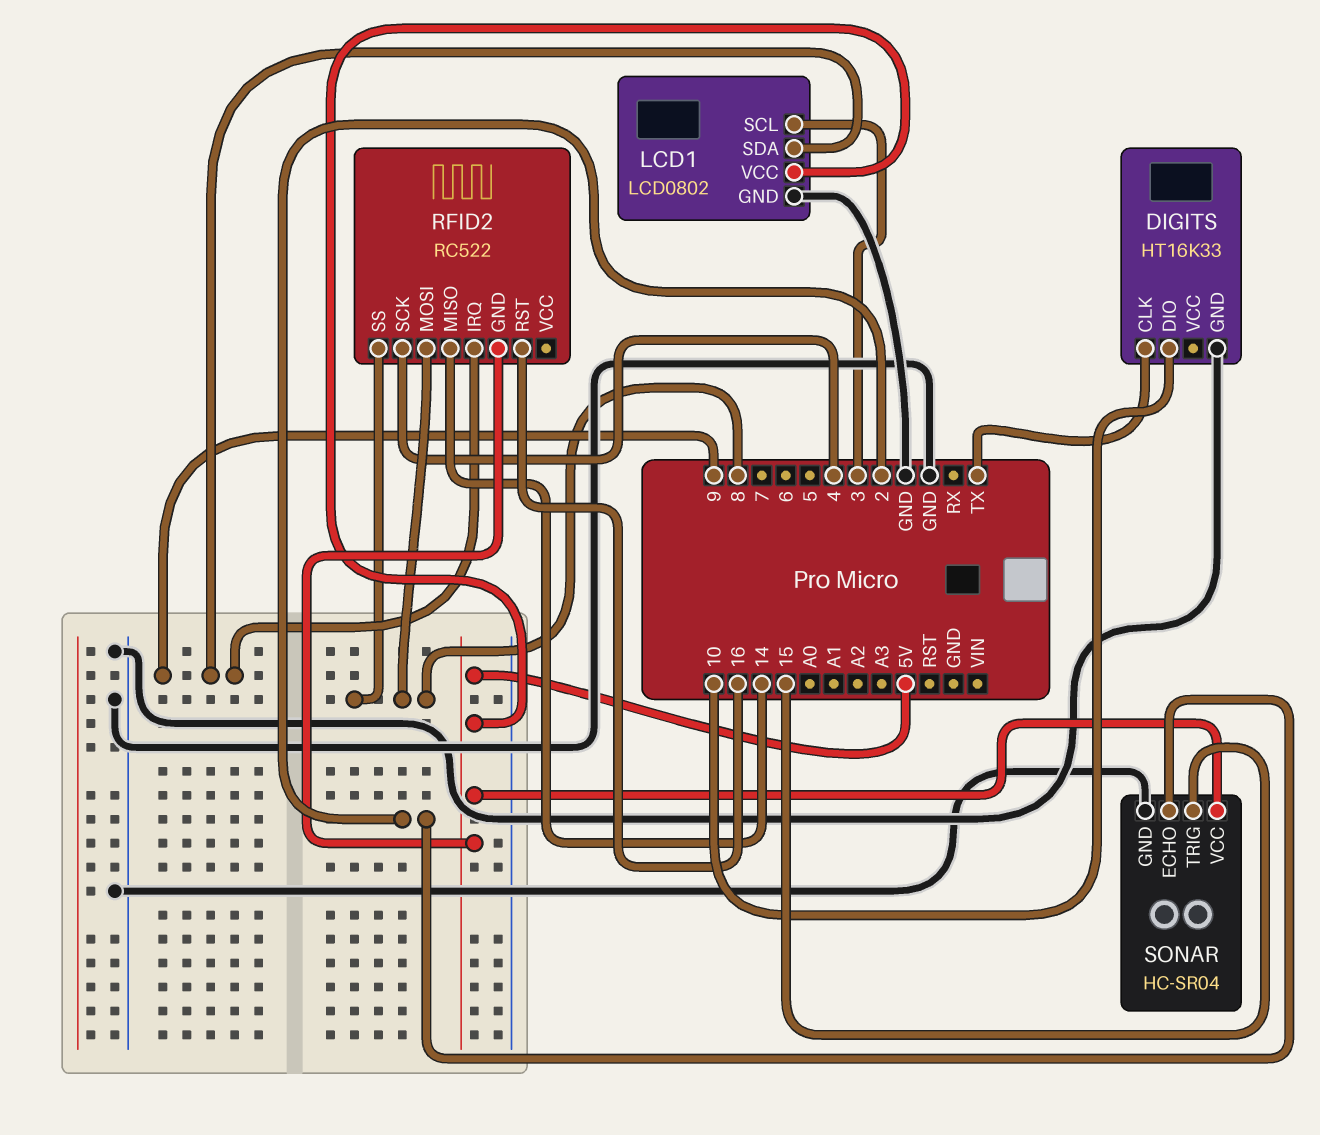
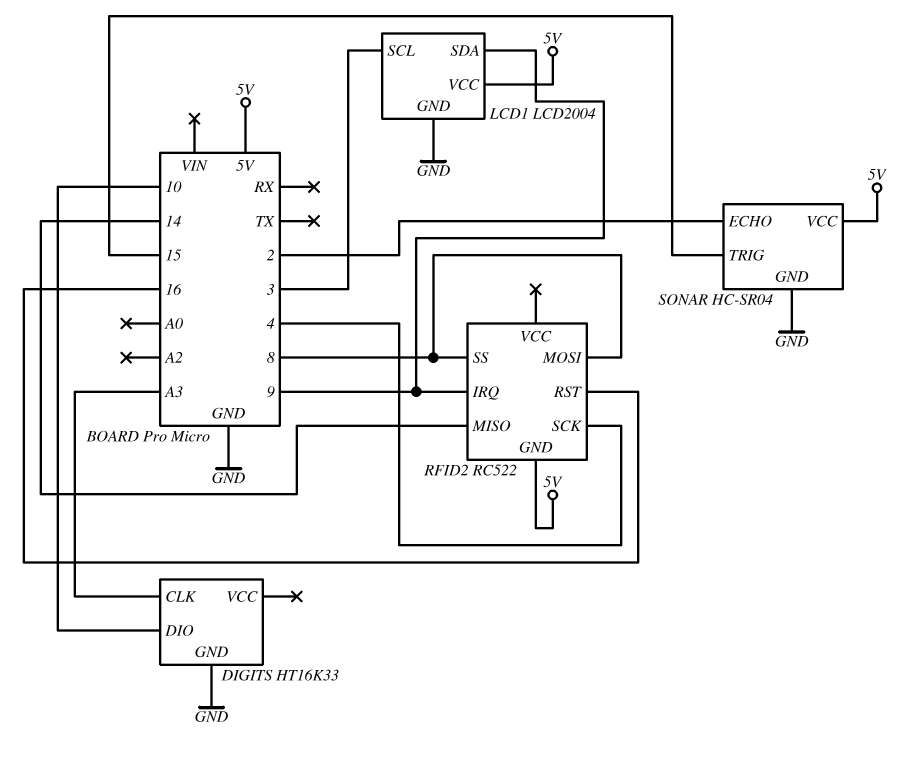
DIGITS pin CLK: TX -> A3
LCD1: LCD0802 -> LCD2004

